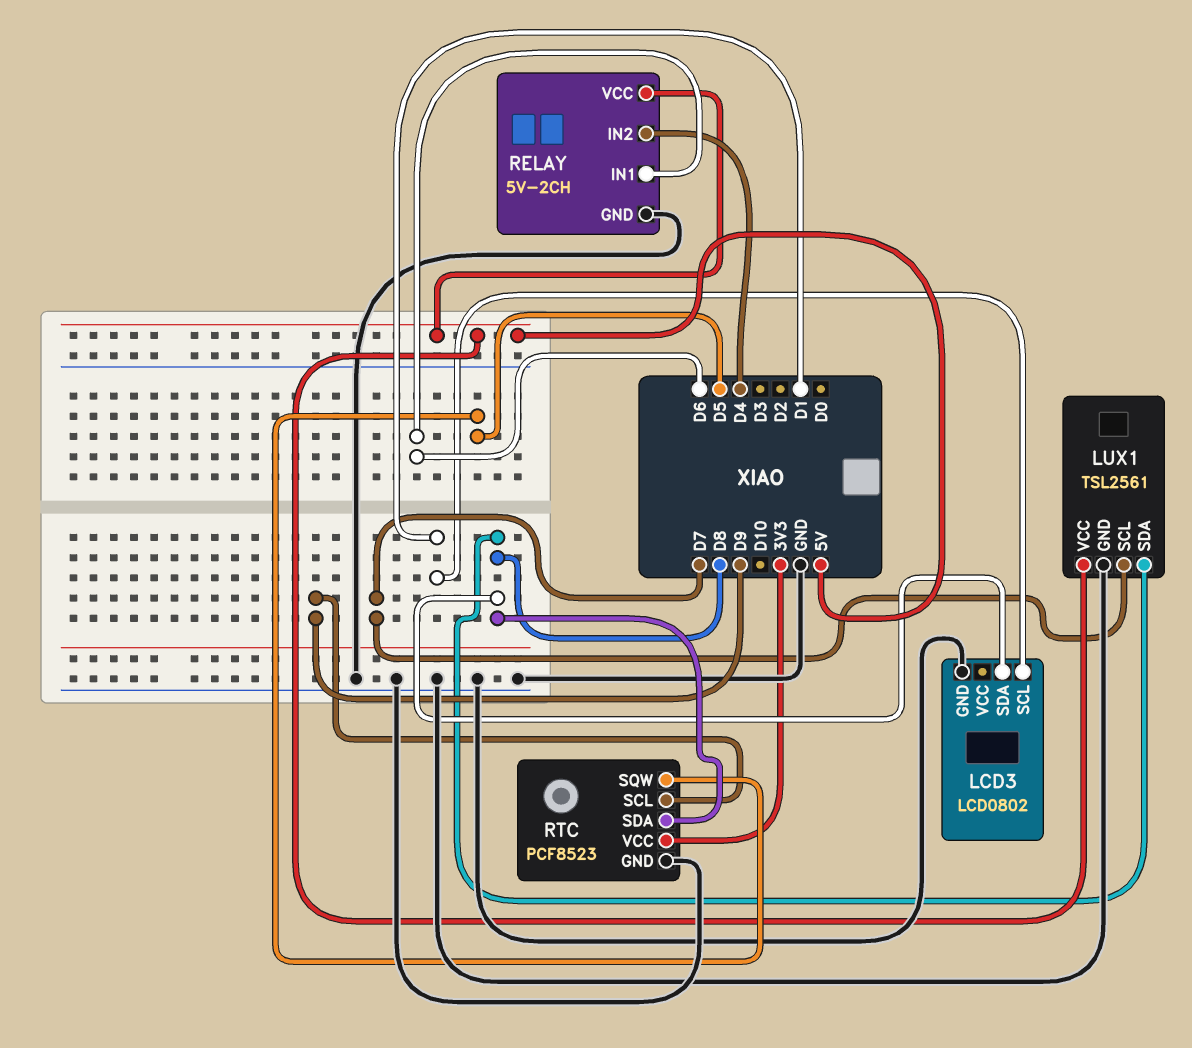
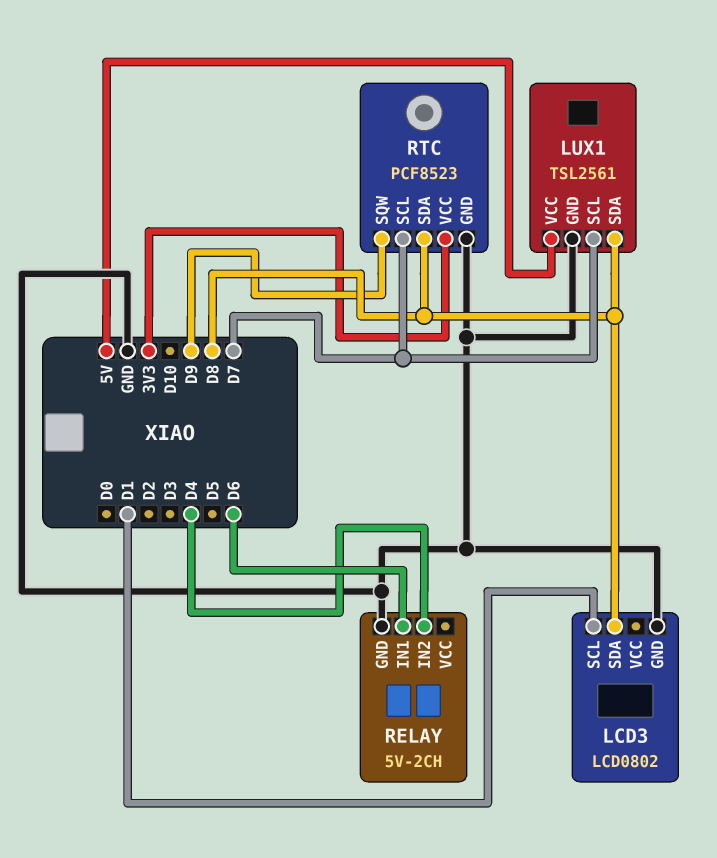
RELAY pin VCC: 5V -> none
RTC pin SCL: D9 -> D7
RTC pin SQW: D5 -> D9

